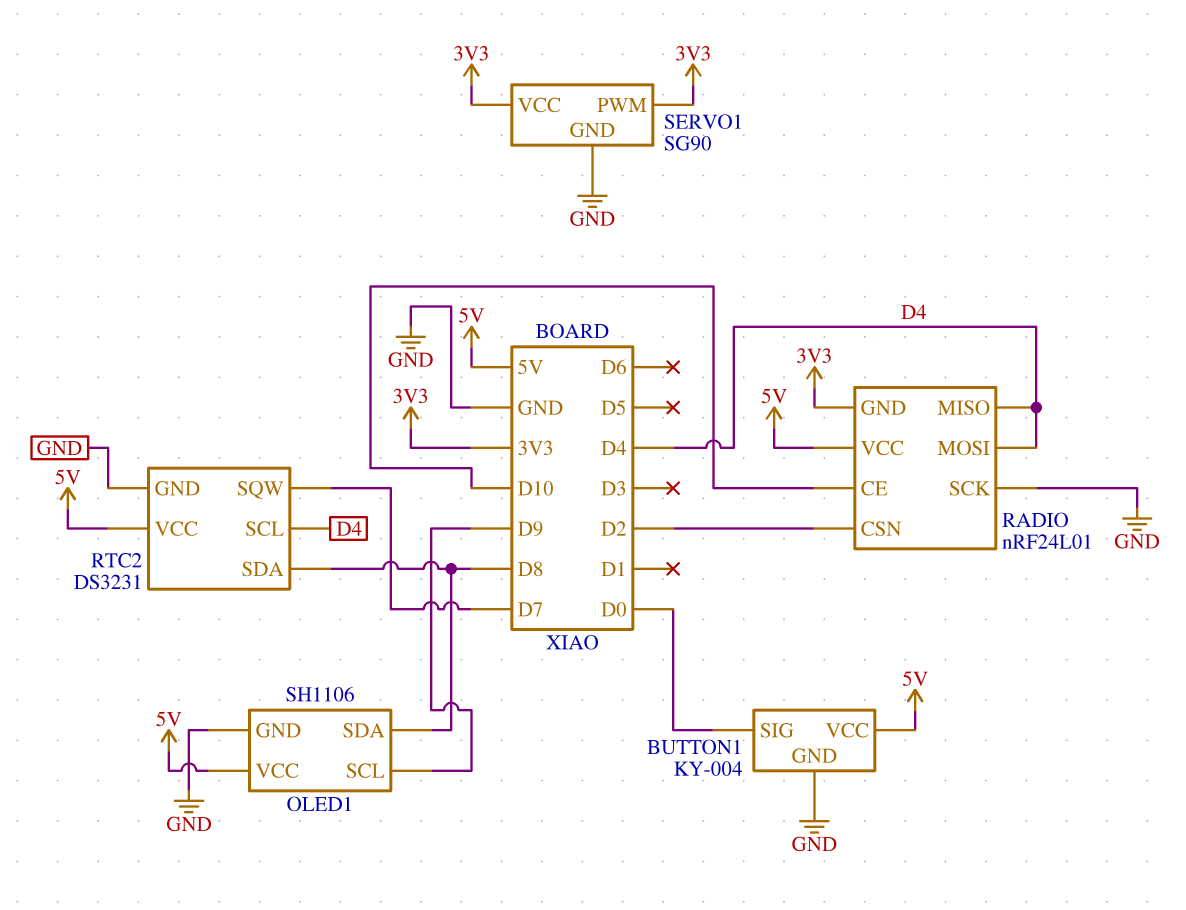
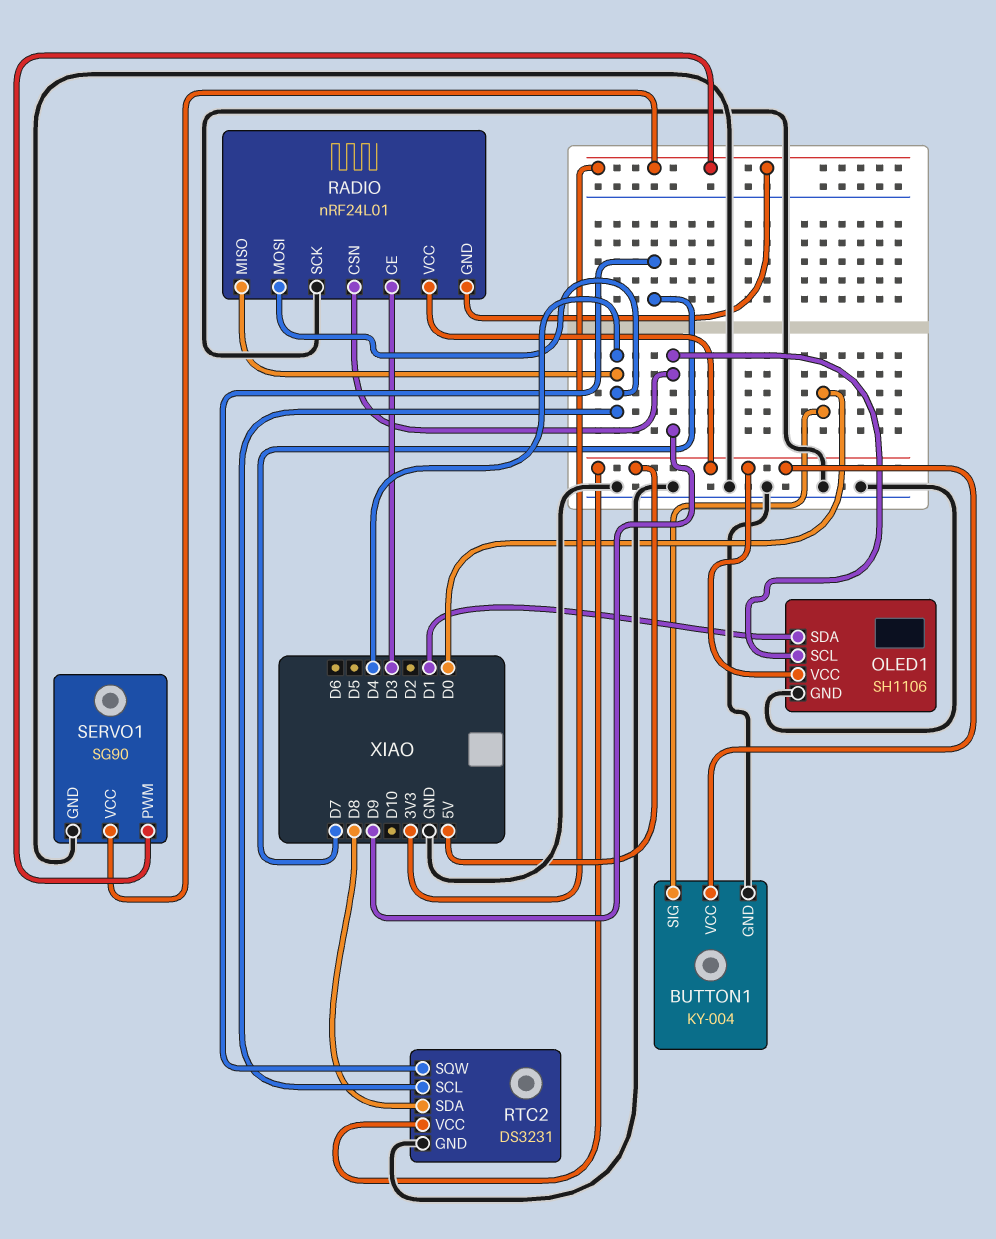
OLED1 pin SDA: D8 -> D1
RADIO pin CE: D10 -> D3
RADIO pin CSN: D2 -> D9

